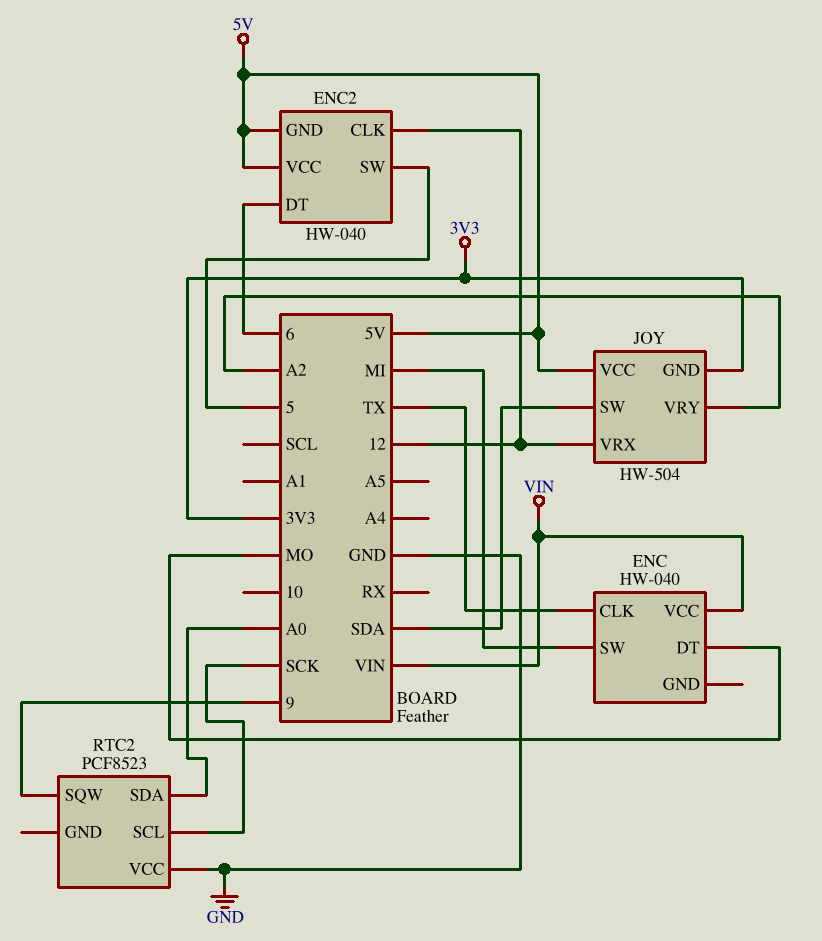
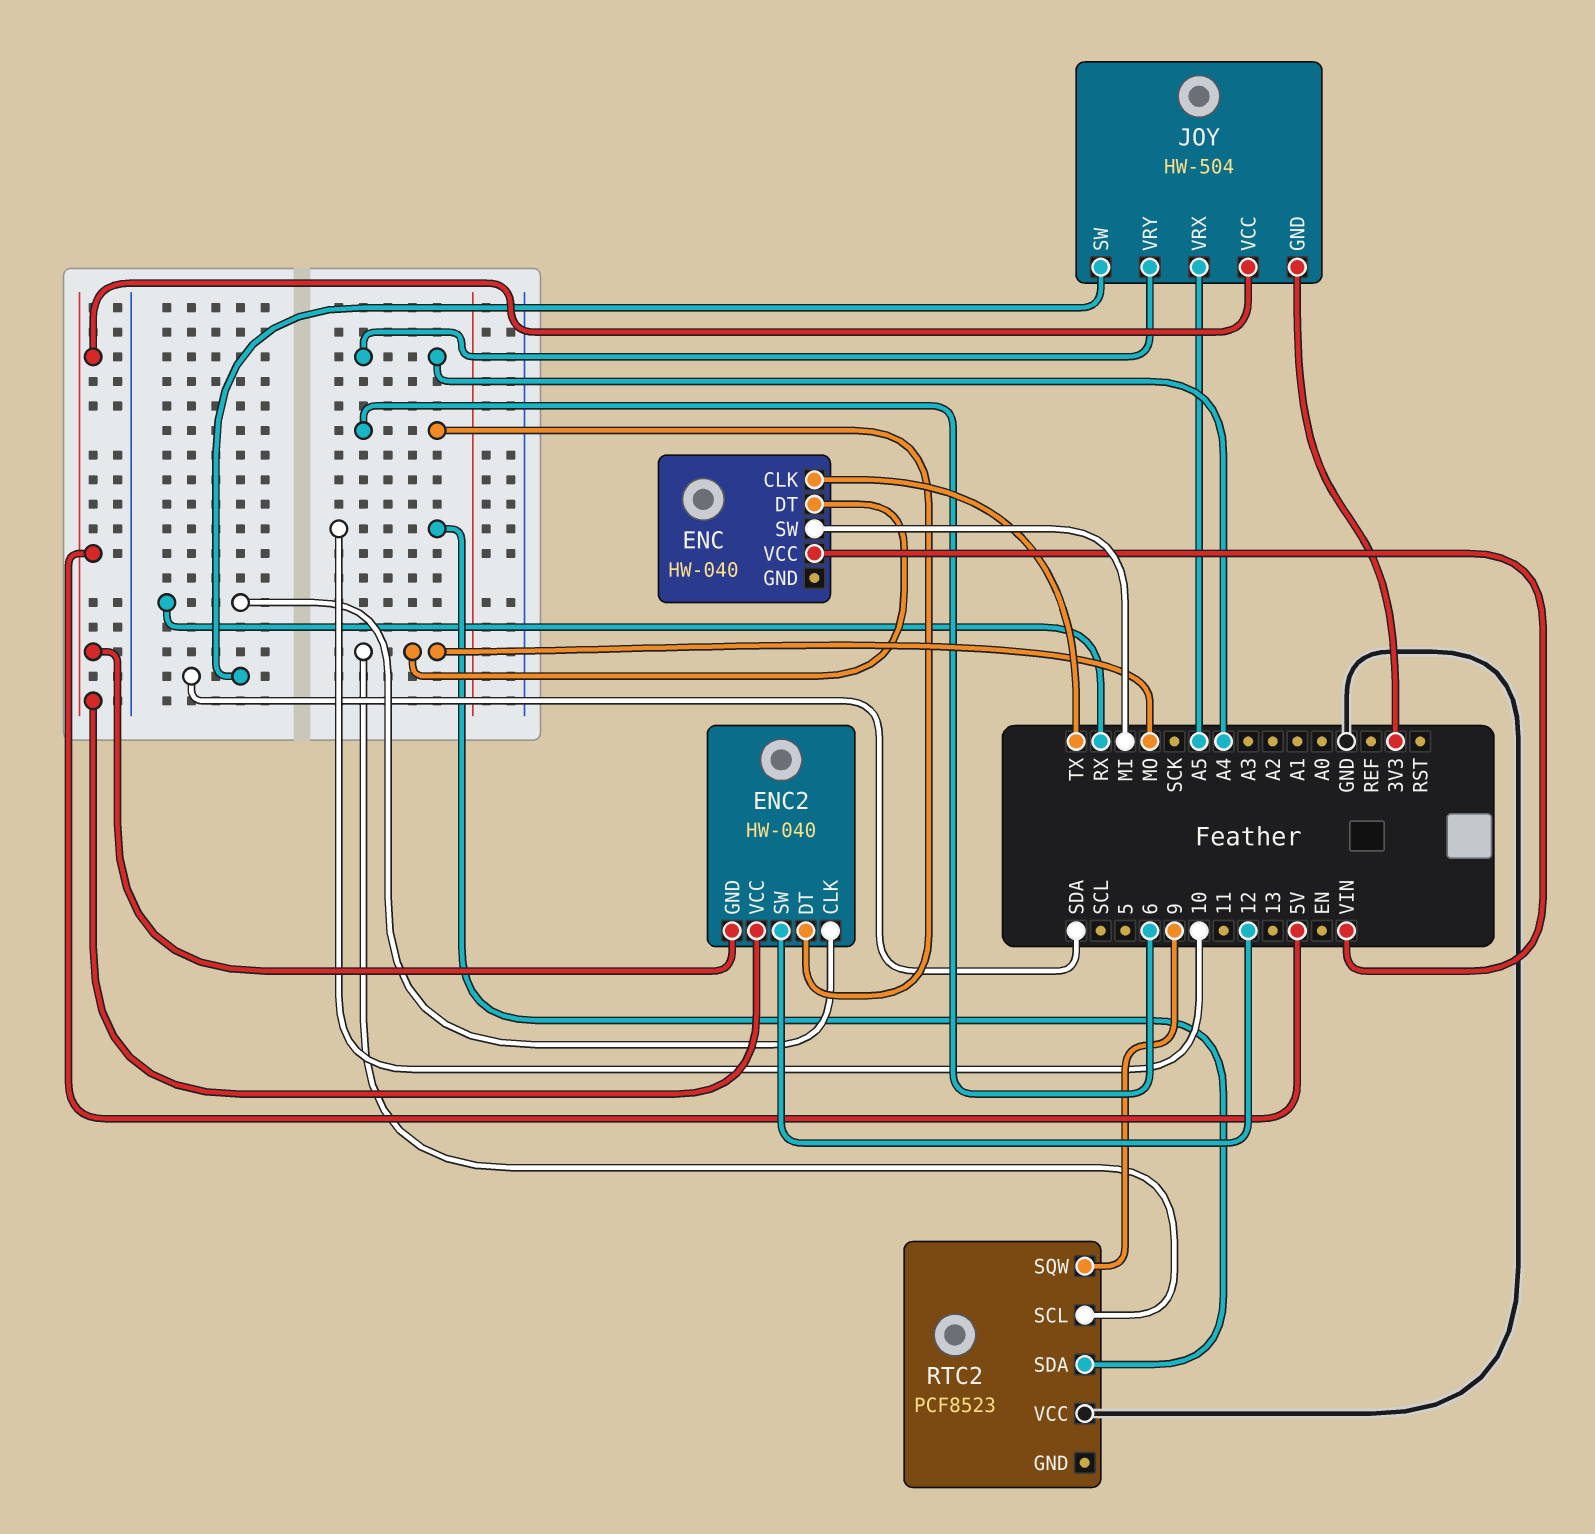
ENC2 pin CLK: 12 -> RX
ENC2 pin SW: 5 -> 12
JOY pin VRX: 12 -> A5
JOY pin VRY: A2 -> A4
RTC2 pin SCL: SCK -> MO
RTC2 pin SDA: A0 -> 10

